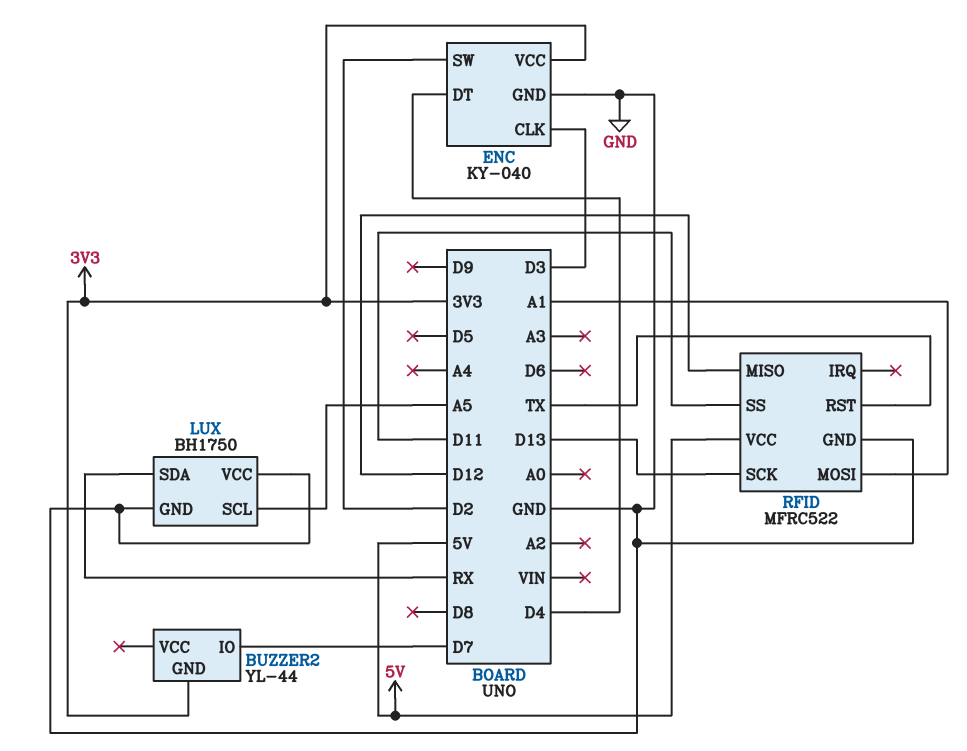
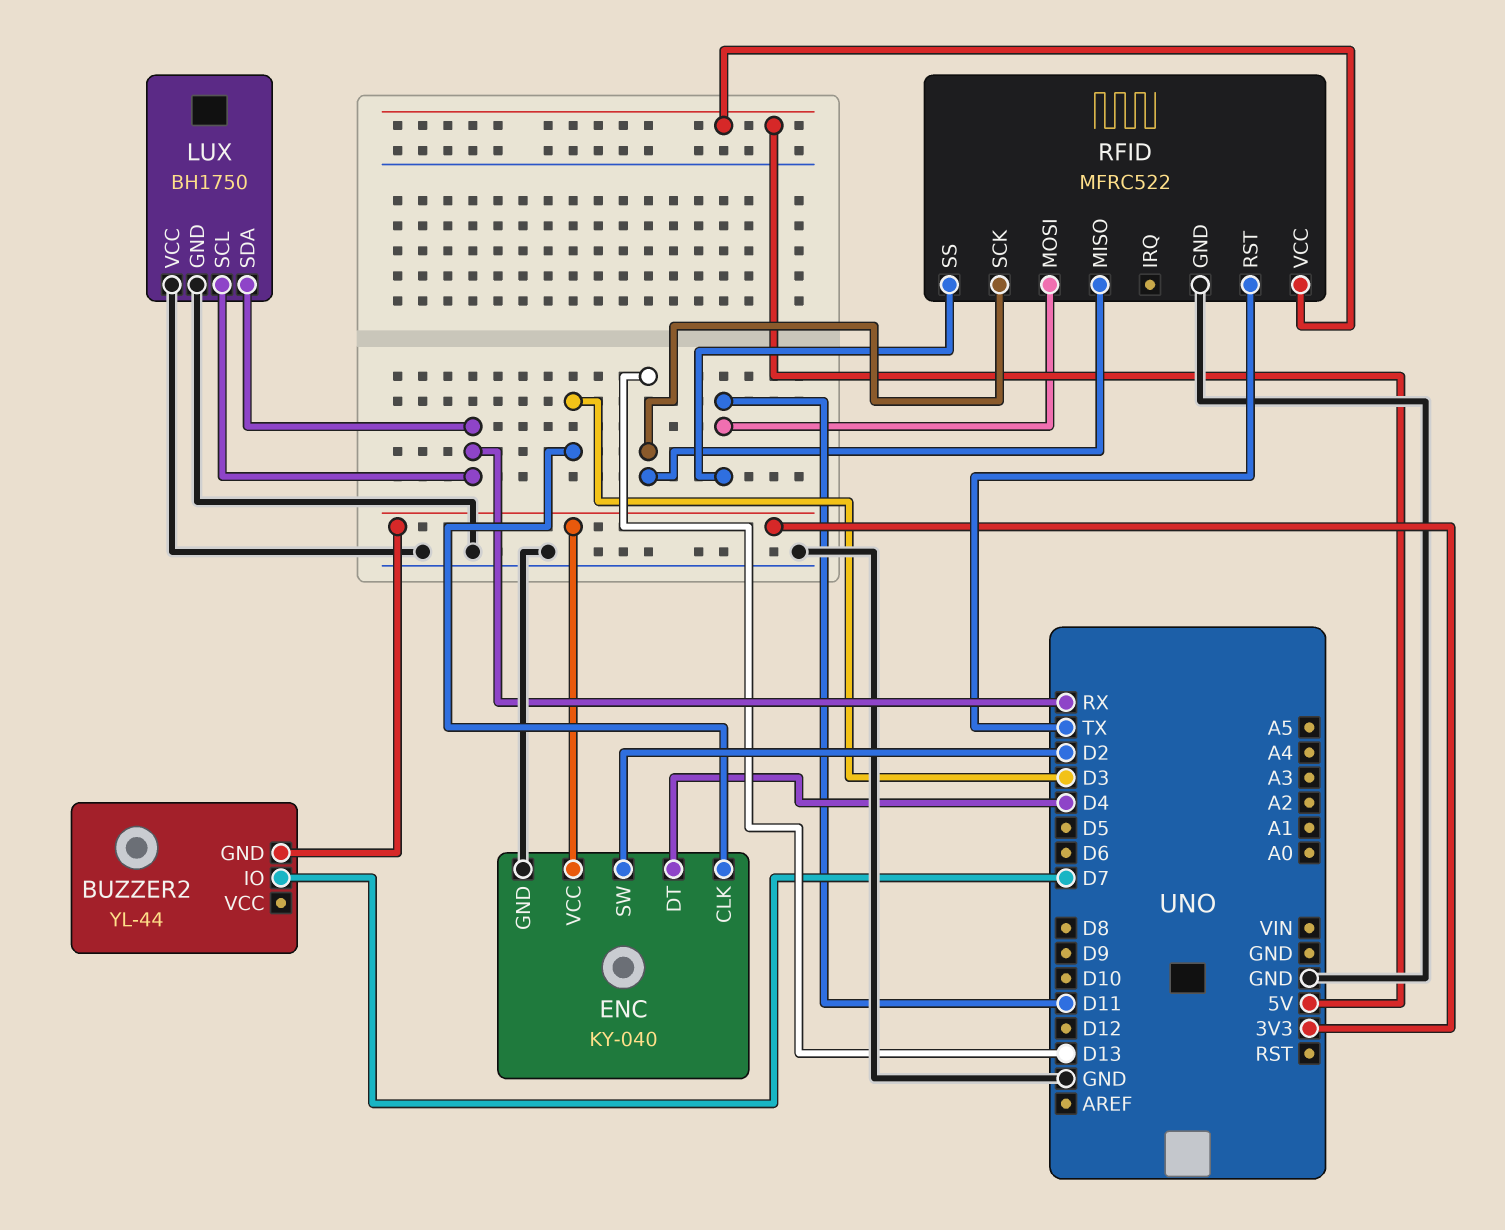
LUX pin SCL: A5 -> RX
RFID pin MISO: D12 -> D13
RFID pin MOSI: A1 -> D11

